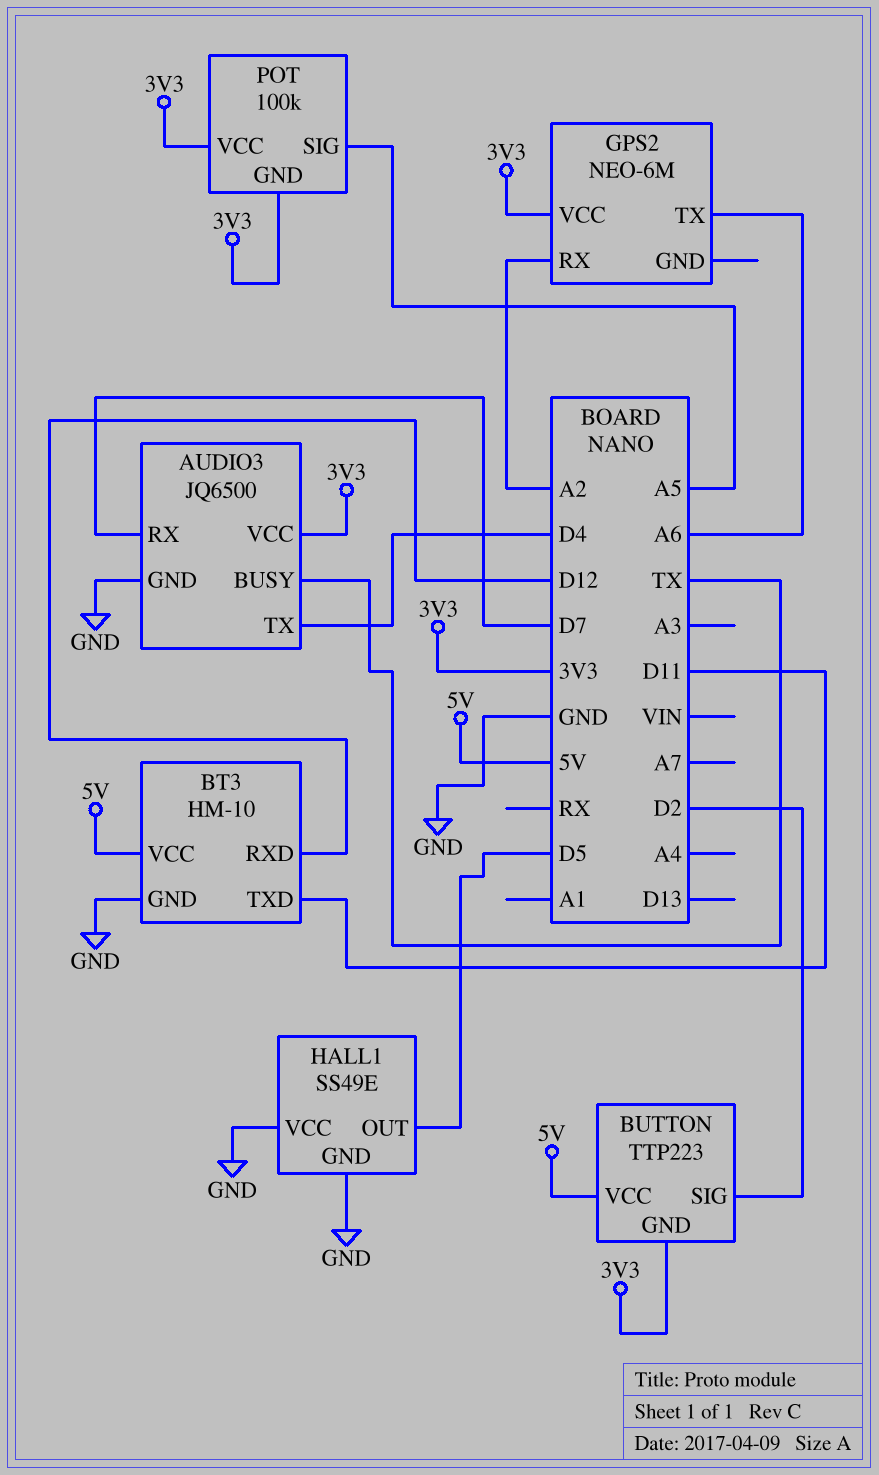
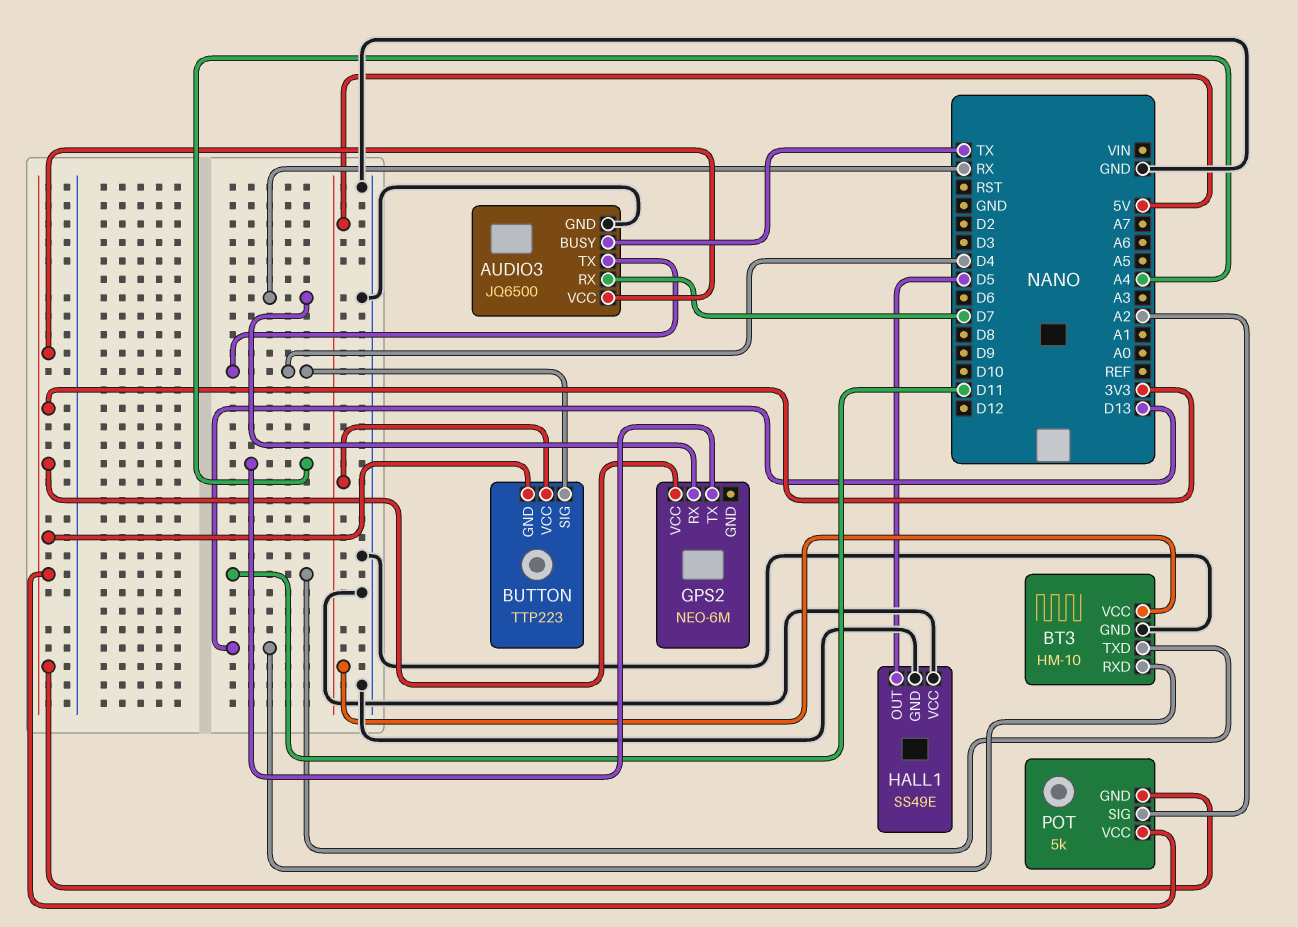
BT3 pin RXD: D12 -> D13
BUTTON pin SIG: D2 -> D4
GPS2 pin RX: A2 -> RX
GPS2 pin TX: A6 -> A4
POT: 100k -> 5k
POT pin SIG: A5 -> A2

